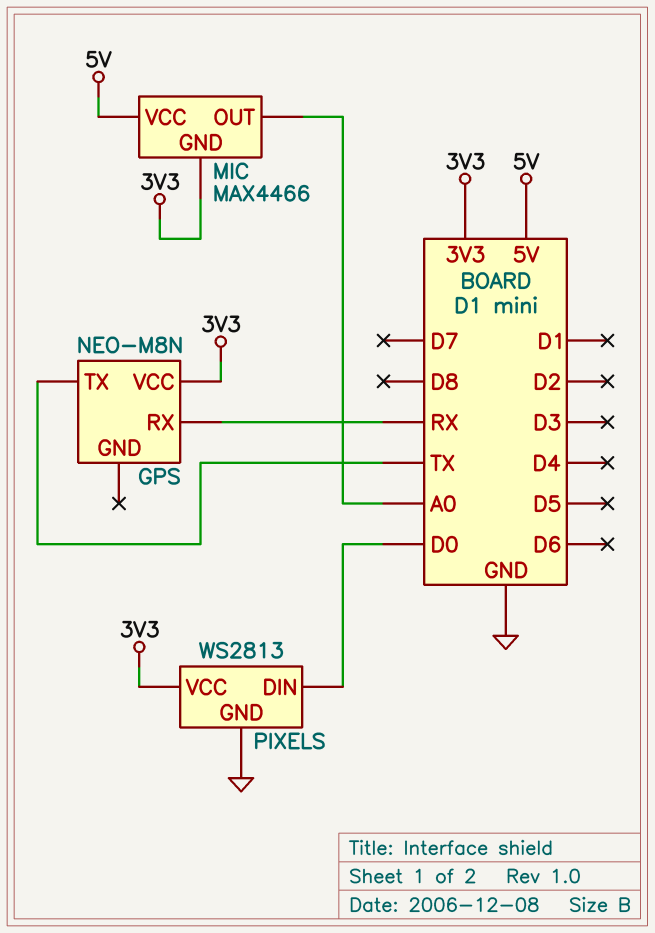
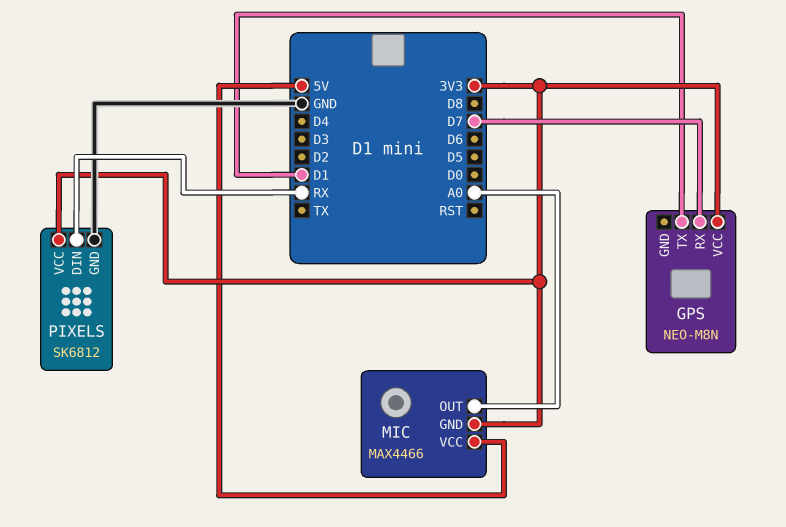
GPS pin RX: RX -> D7
GPS pin TX: TX -> D1
PIXELS: WS2813 -> SK6812
PIXELS pin DIN: D0 -> RX

